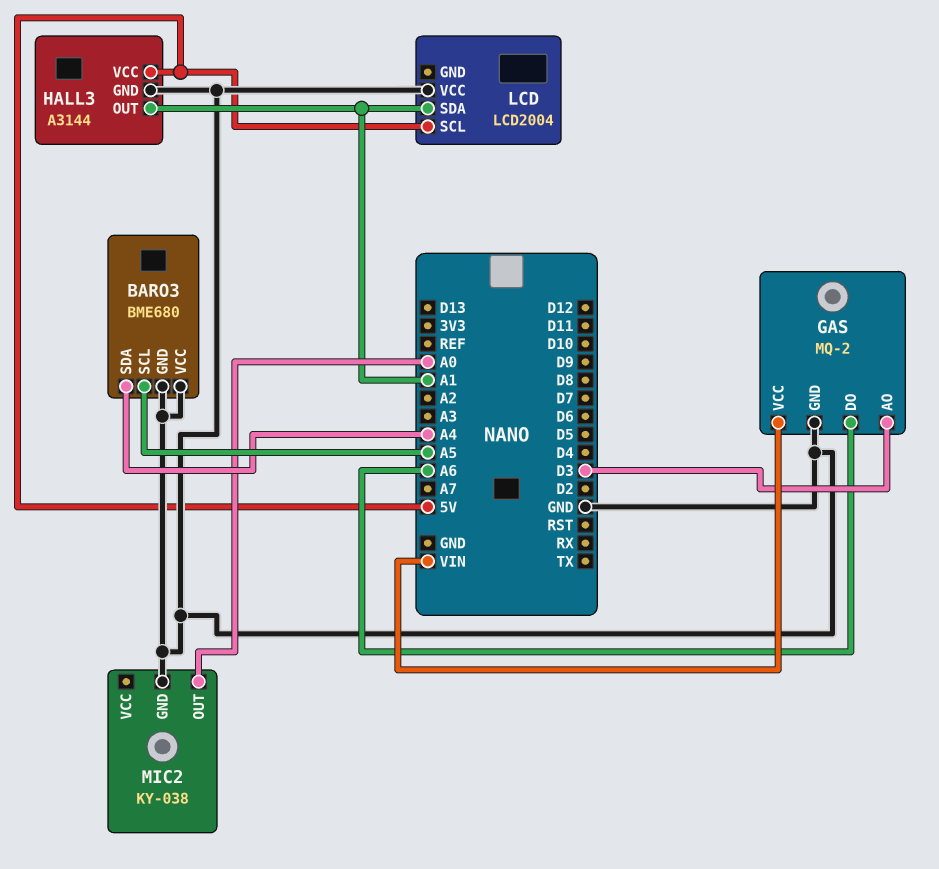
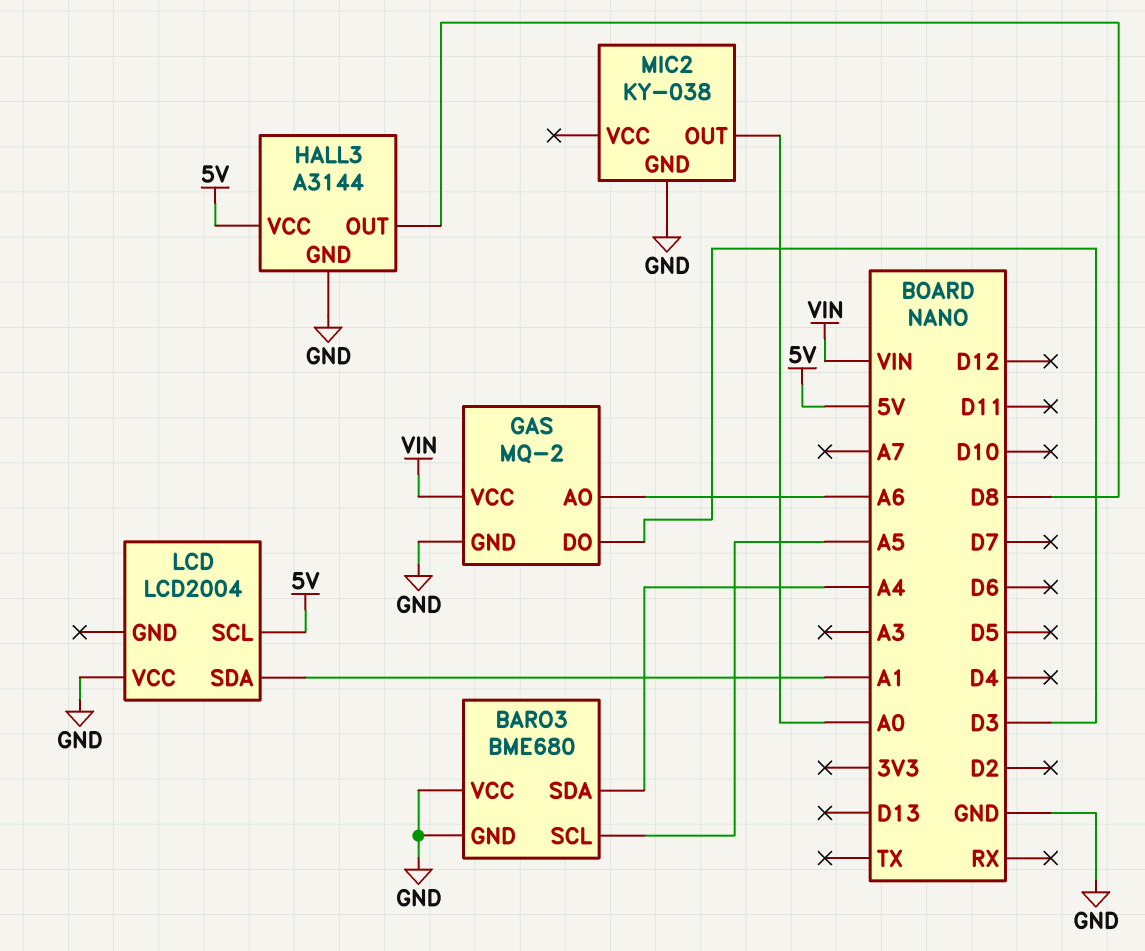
GAS pin AO: D3 -> A6
GAS pin DO: A6 -> D3
HALL3 pin OUT: A1 -> D8

